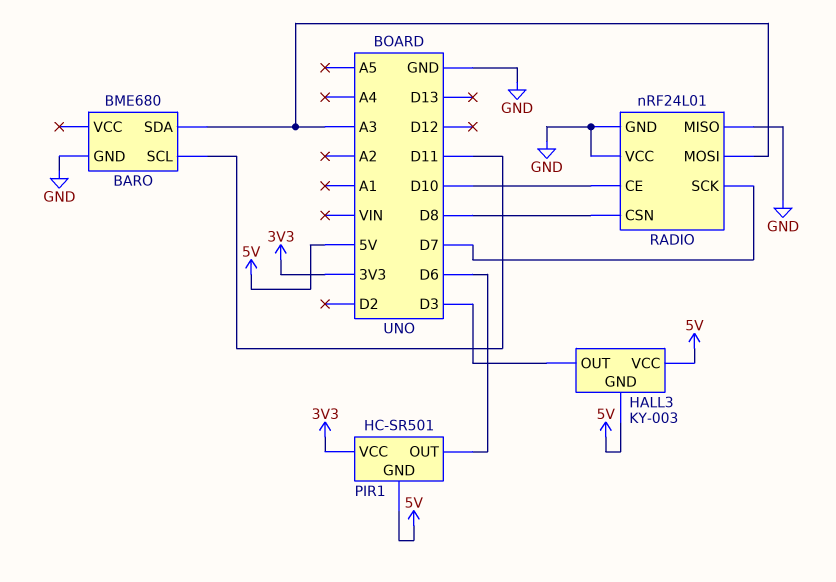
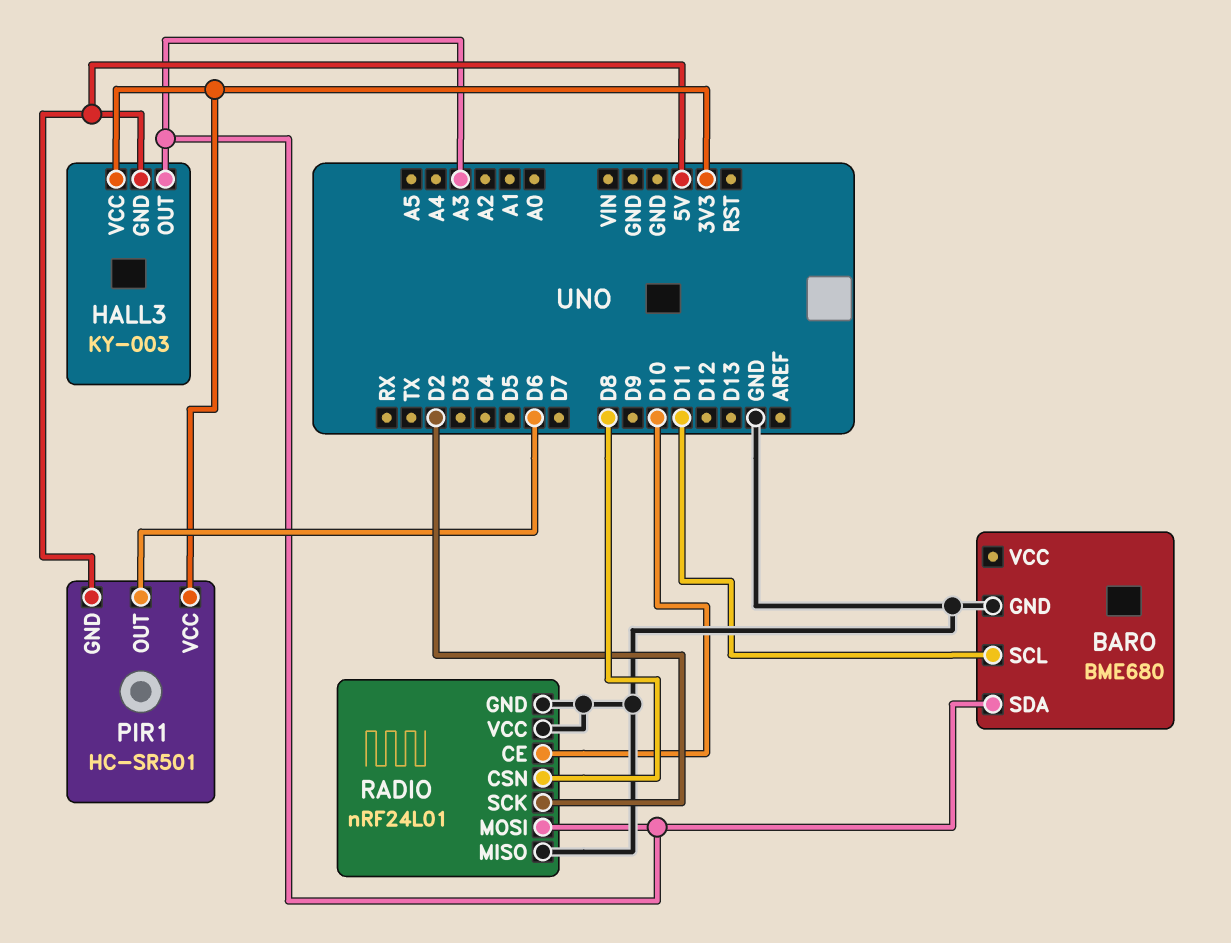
HALL3 pin OUT: D3 -> A3
HALL3 pin VCC: 5V -> 3V3
RADIO pin SCK: D7 -> D2

